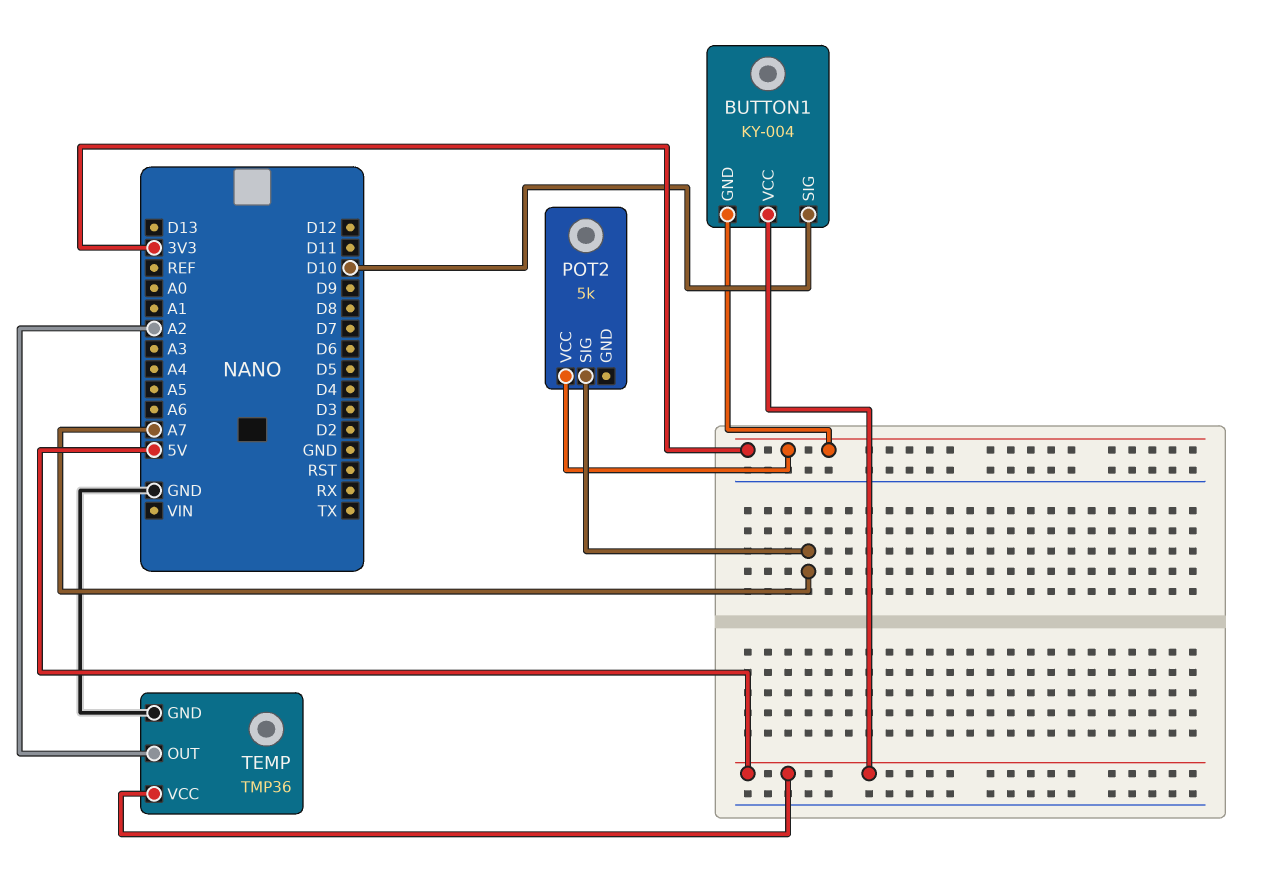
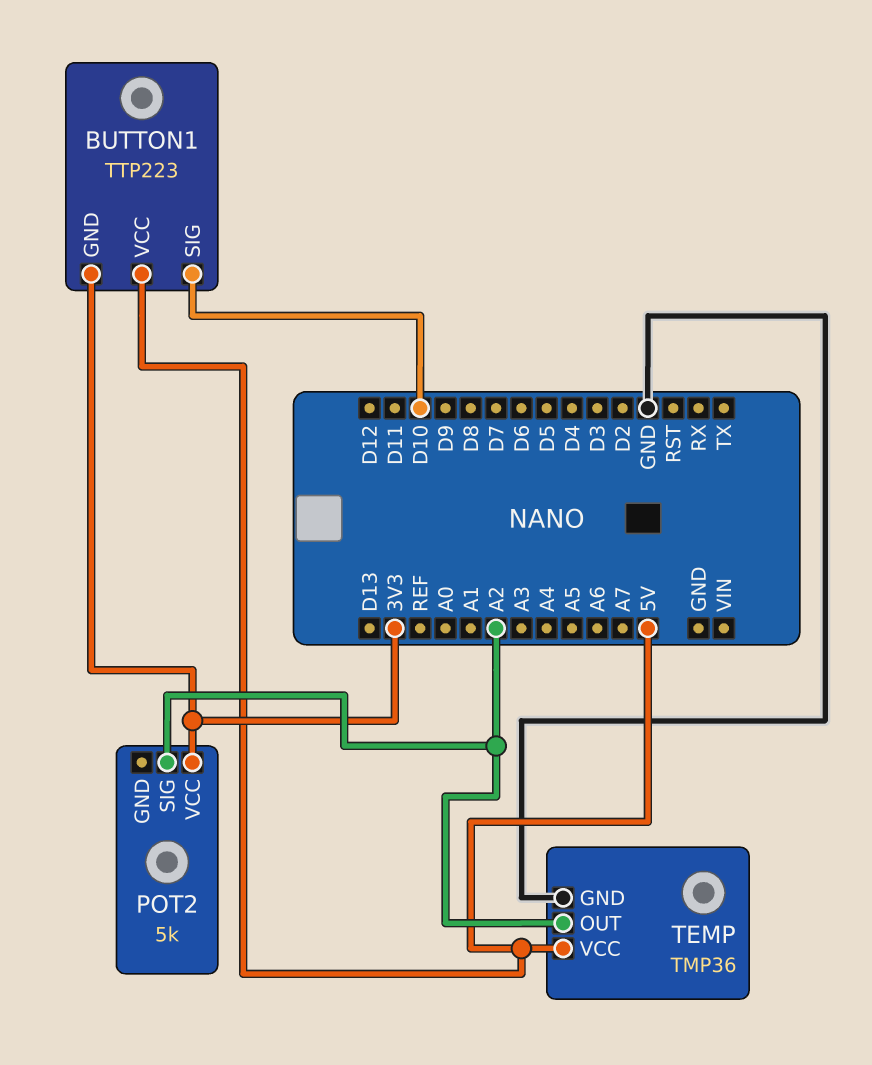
BUTTON1: KY-004 -> TTP223
POT2 pin SIG: A7 -> A2

